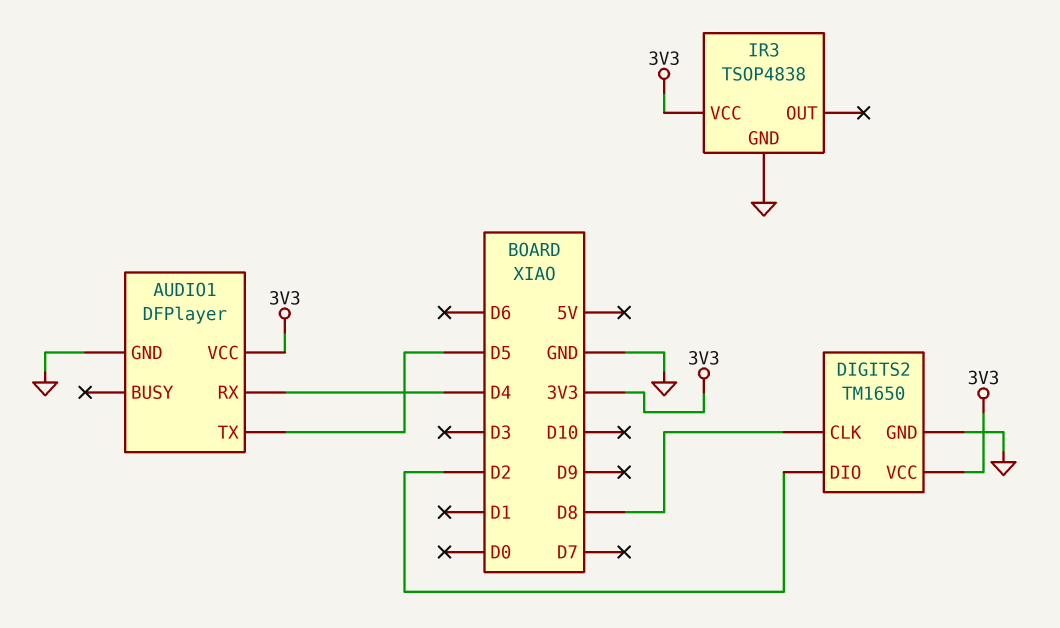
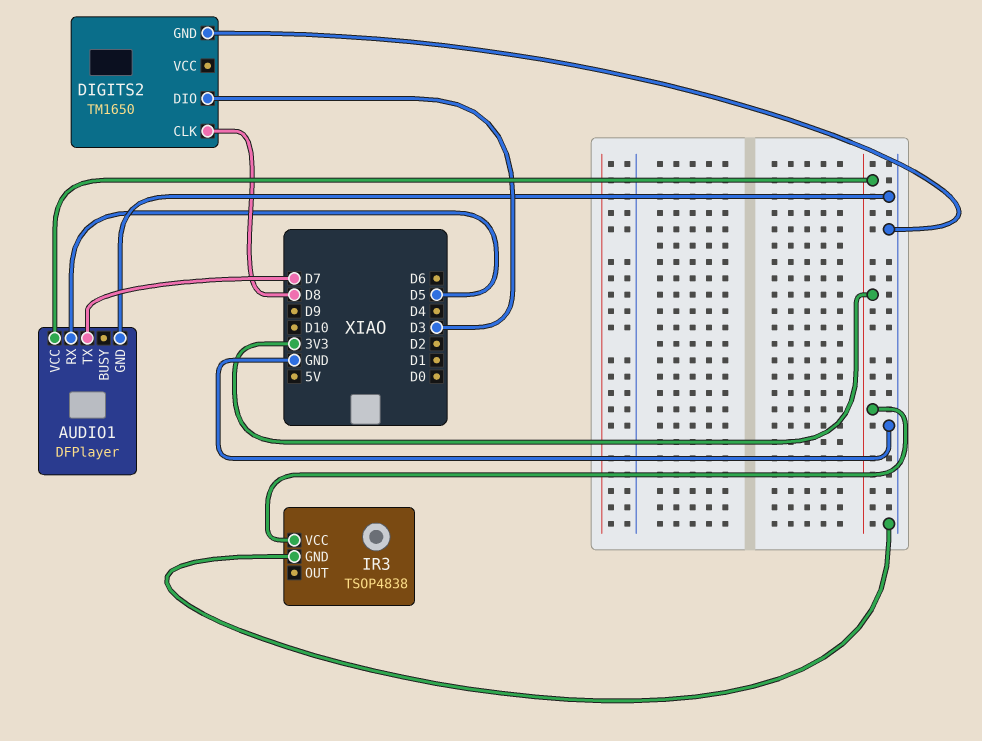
AUDIO1 pin RX: D4 -> D5
AUDIO1 pin TX: D5 -> D7
DIGITS2 pin DIO: D2 -> D3
DIGITS2 pin VCC: 3V3 -> none

